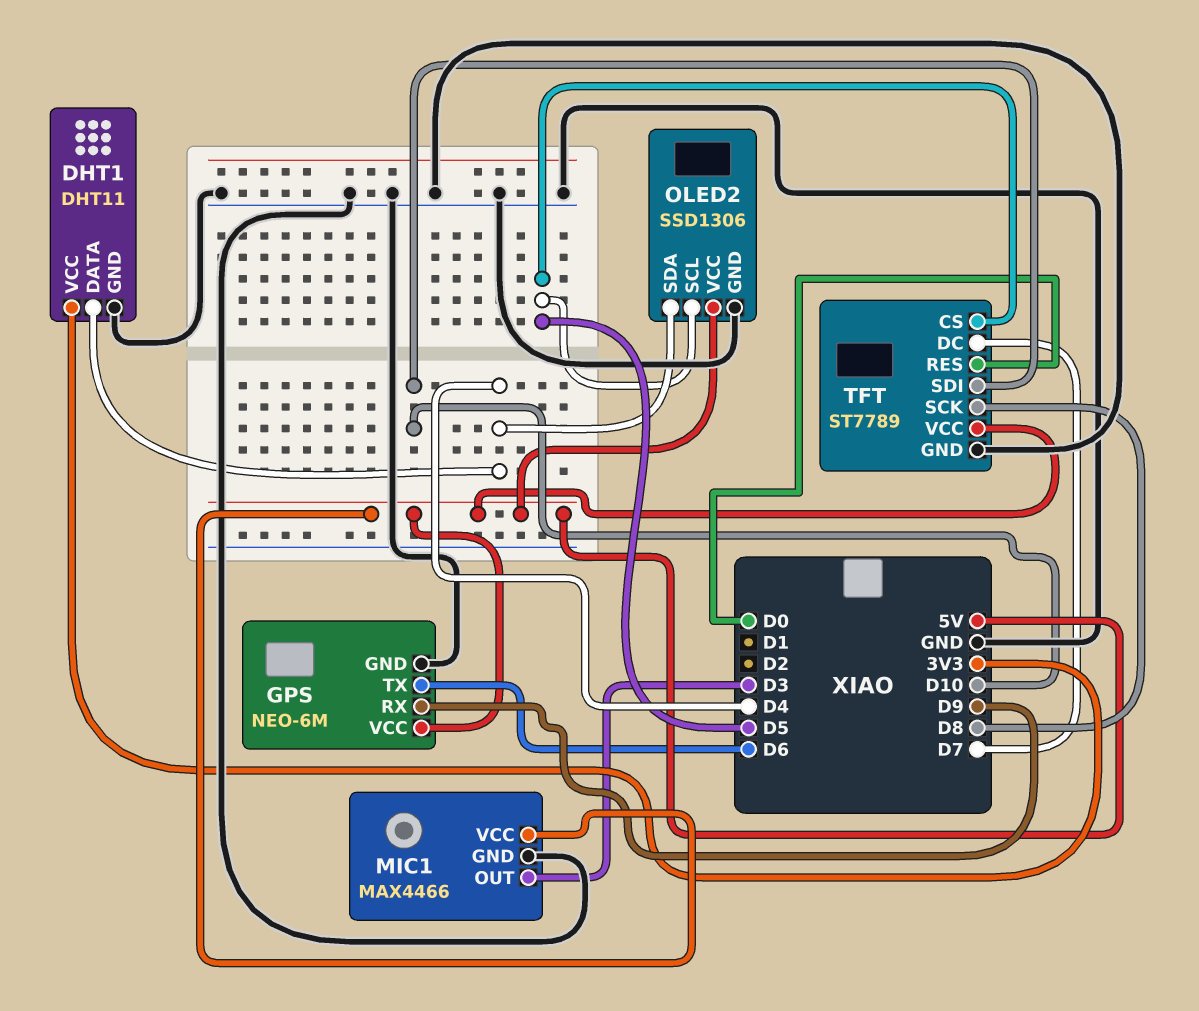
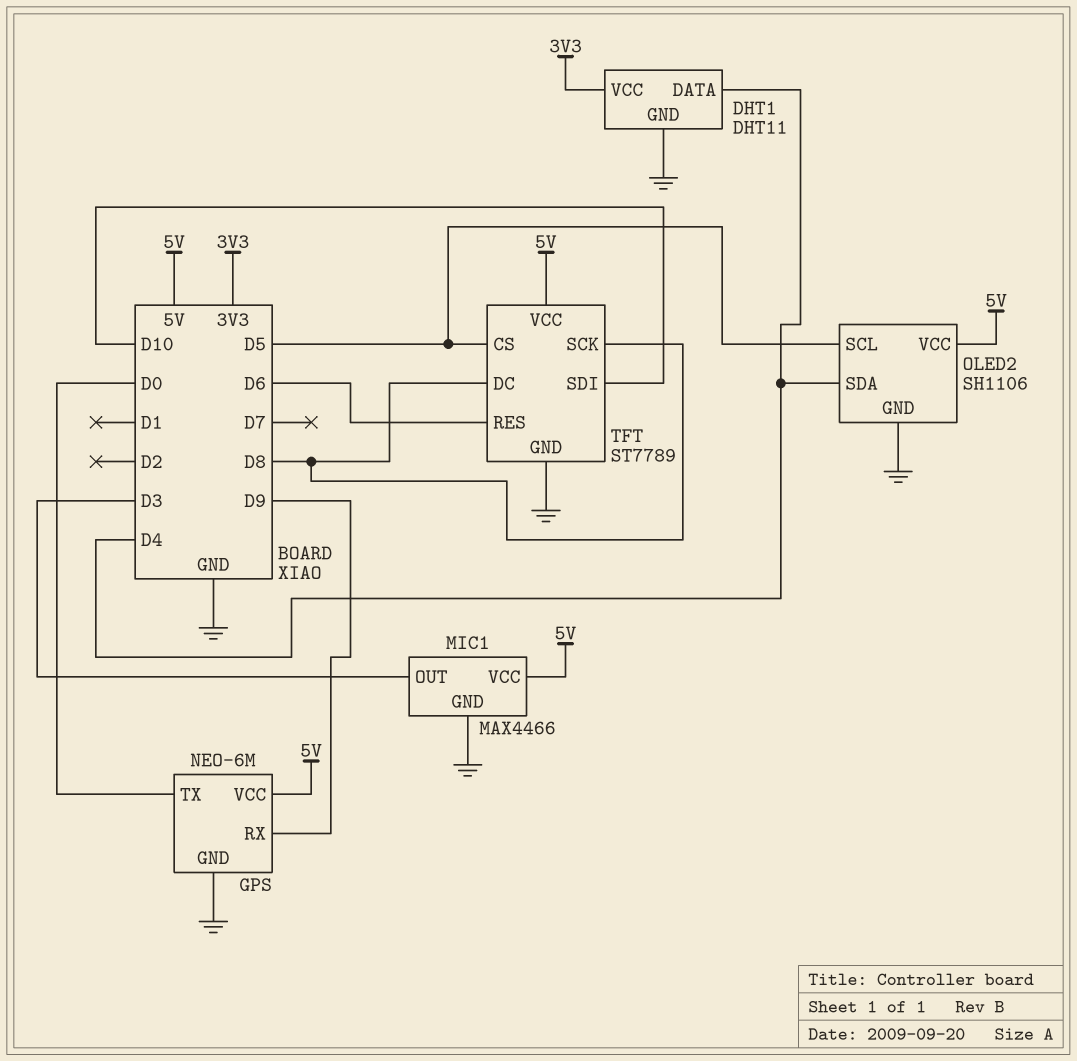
GPS pin TX: D6 -> D0
OLED2: SSD1306 -> SH1106
TFT pin DC: D7 -> D8
TFT pin RES: D0 -> D6

